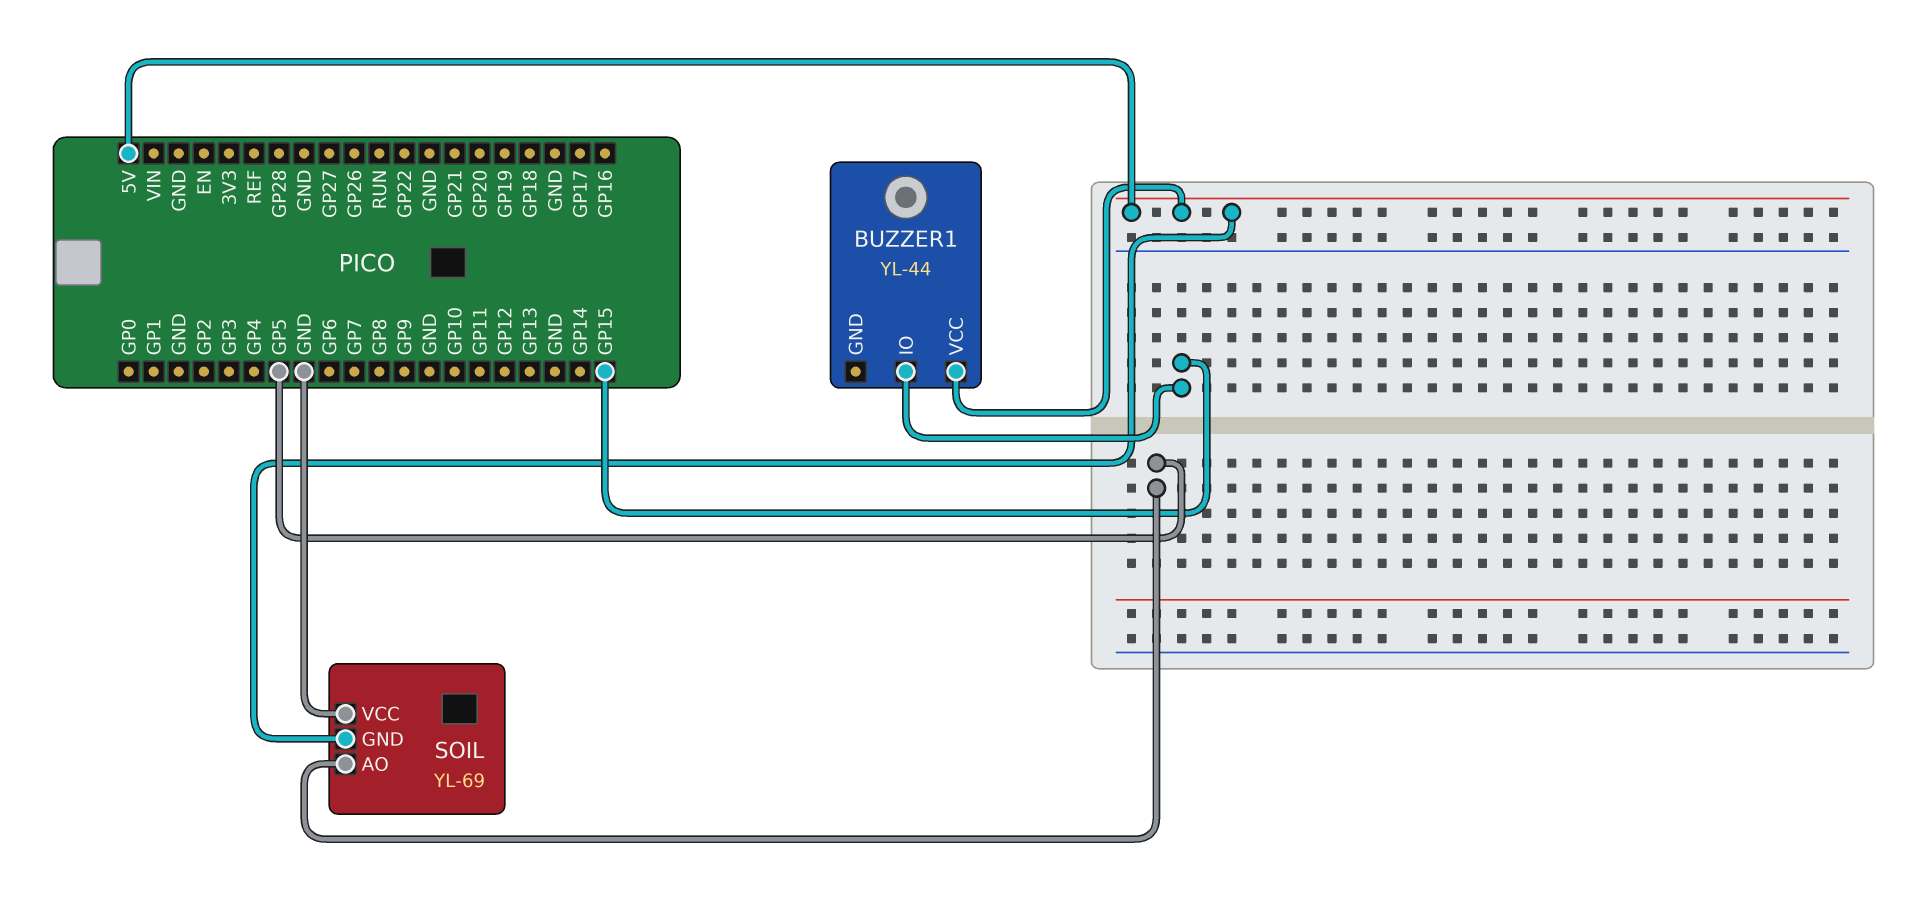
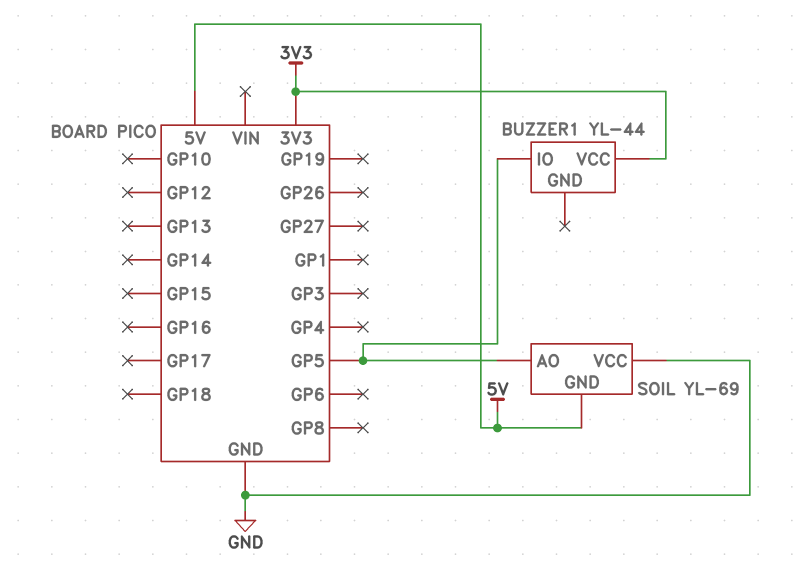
BUZZER1 pin IO: GP15 -> GP5
BUZZER1 pin VCC: 5V -> 3V3

